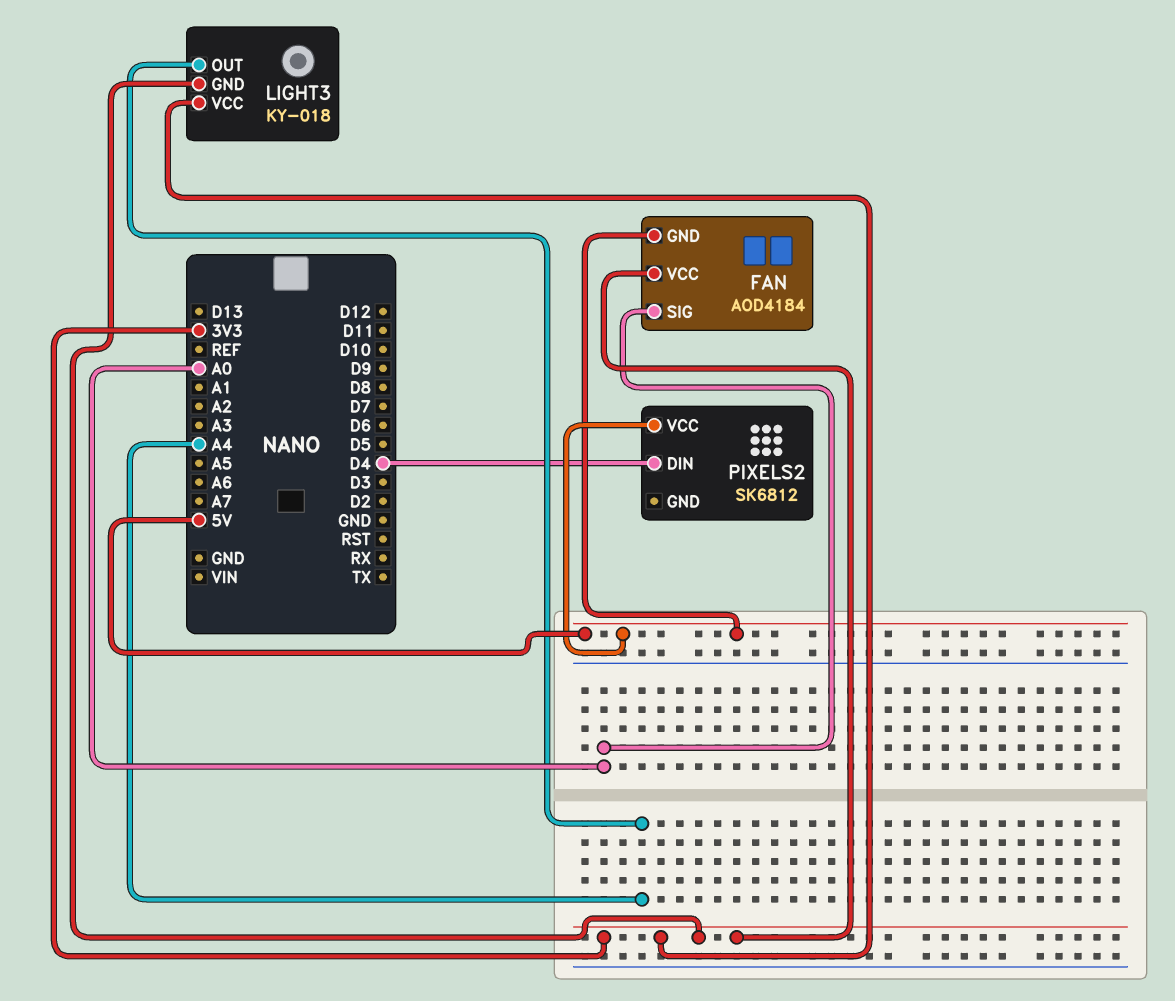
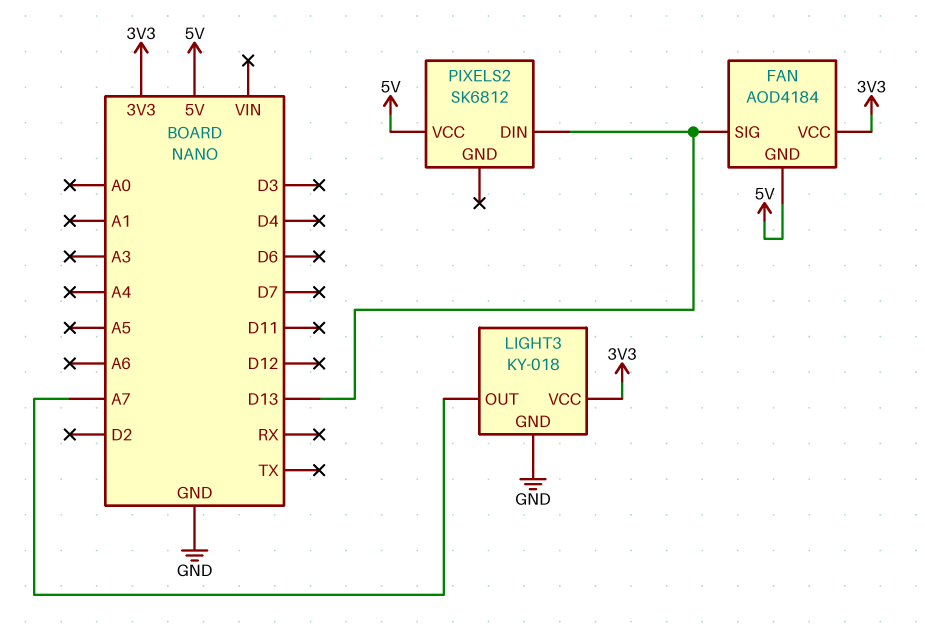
FAN pin SIG: A0 -> D13
LIGHT3 pin GND: 3V3 -> GND
LIGHT3 pin OUT: A4 -> A7
PIXELS2 pin DIN: D4 -> D13

